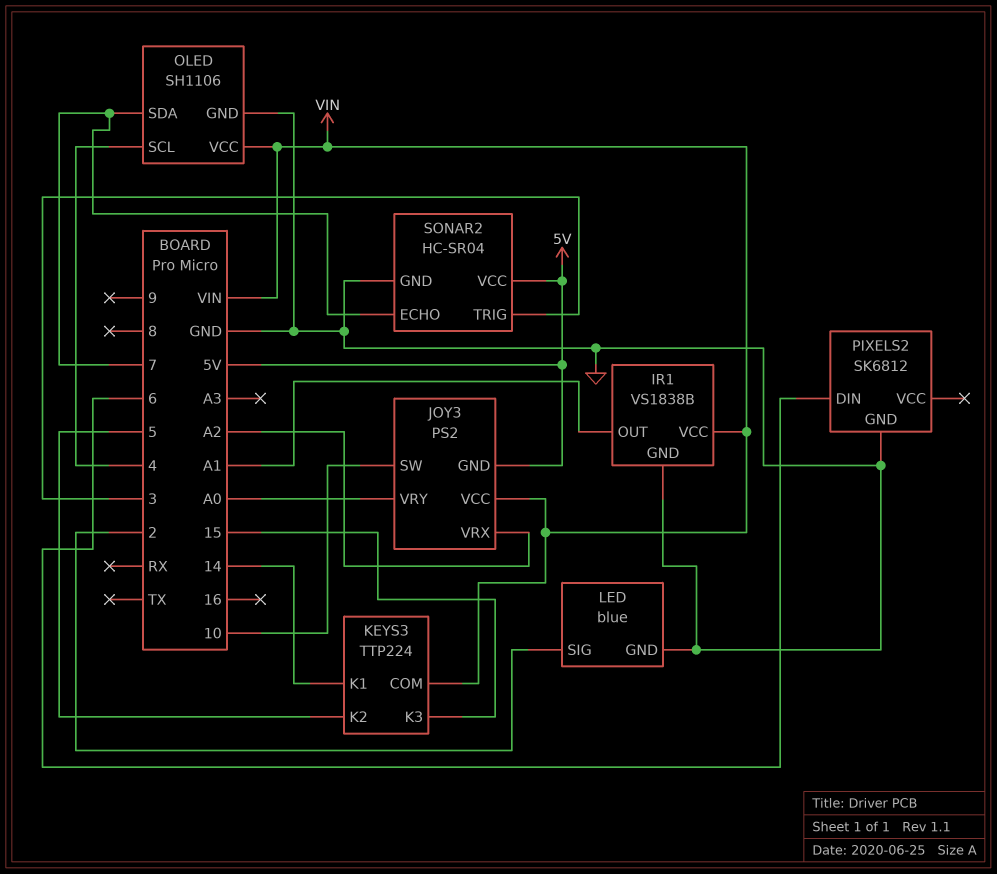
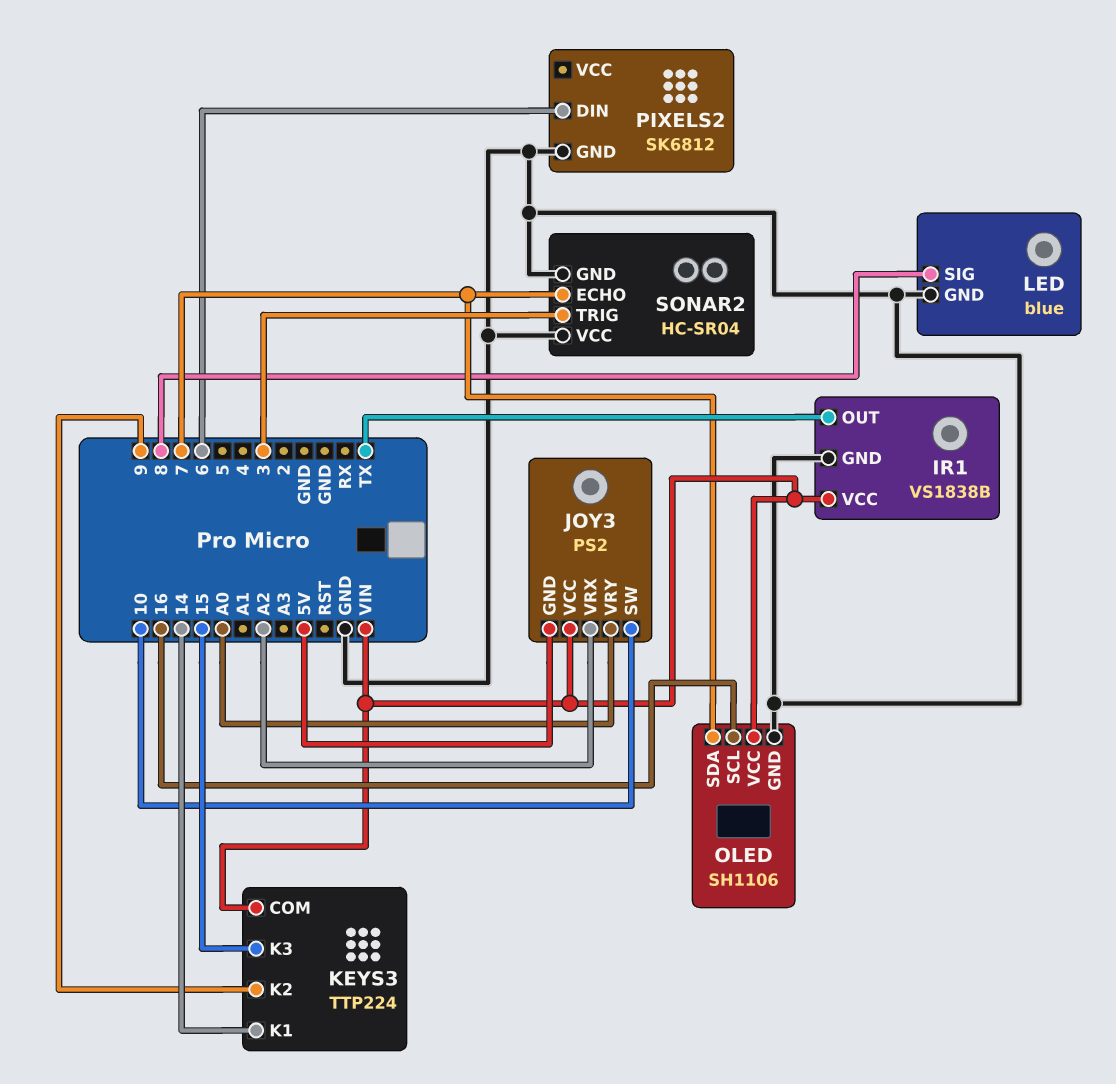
IR1 pin OUT: A1 -> TX
KEYS3 pin K2: 5 -> 9
LED pin SIG: 2 -> 8
OLED pin SCL: 4 -> 16
SONAR2 pin VCC: 5V -> GND

